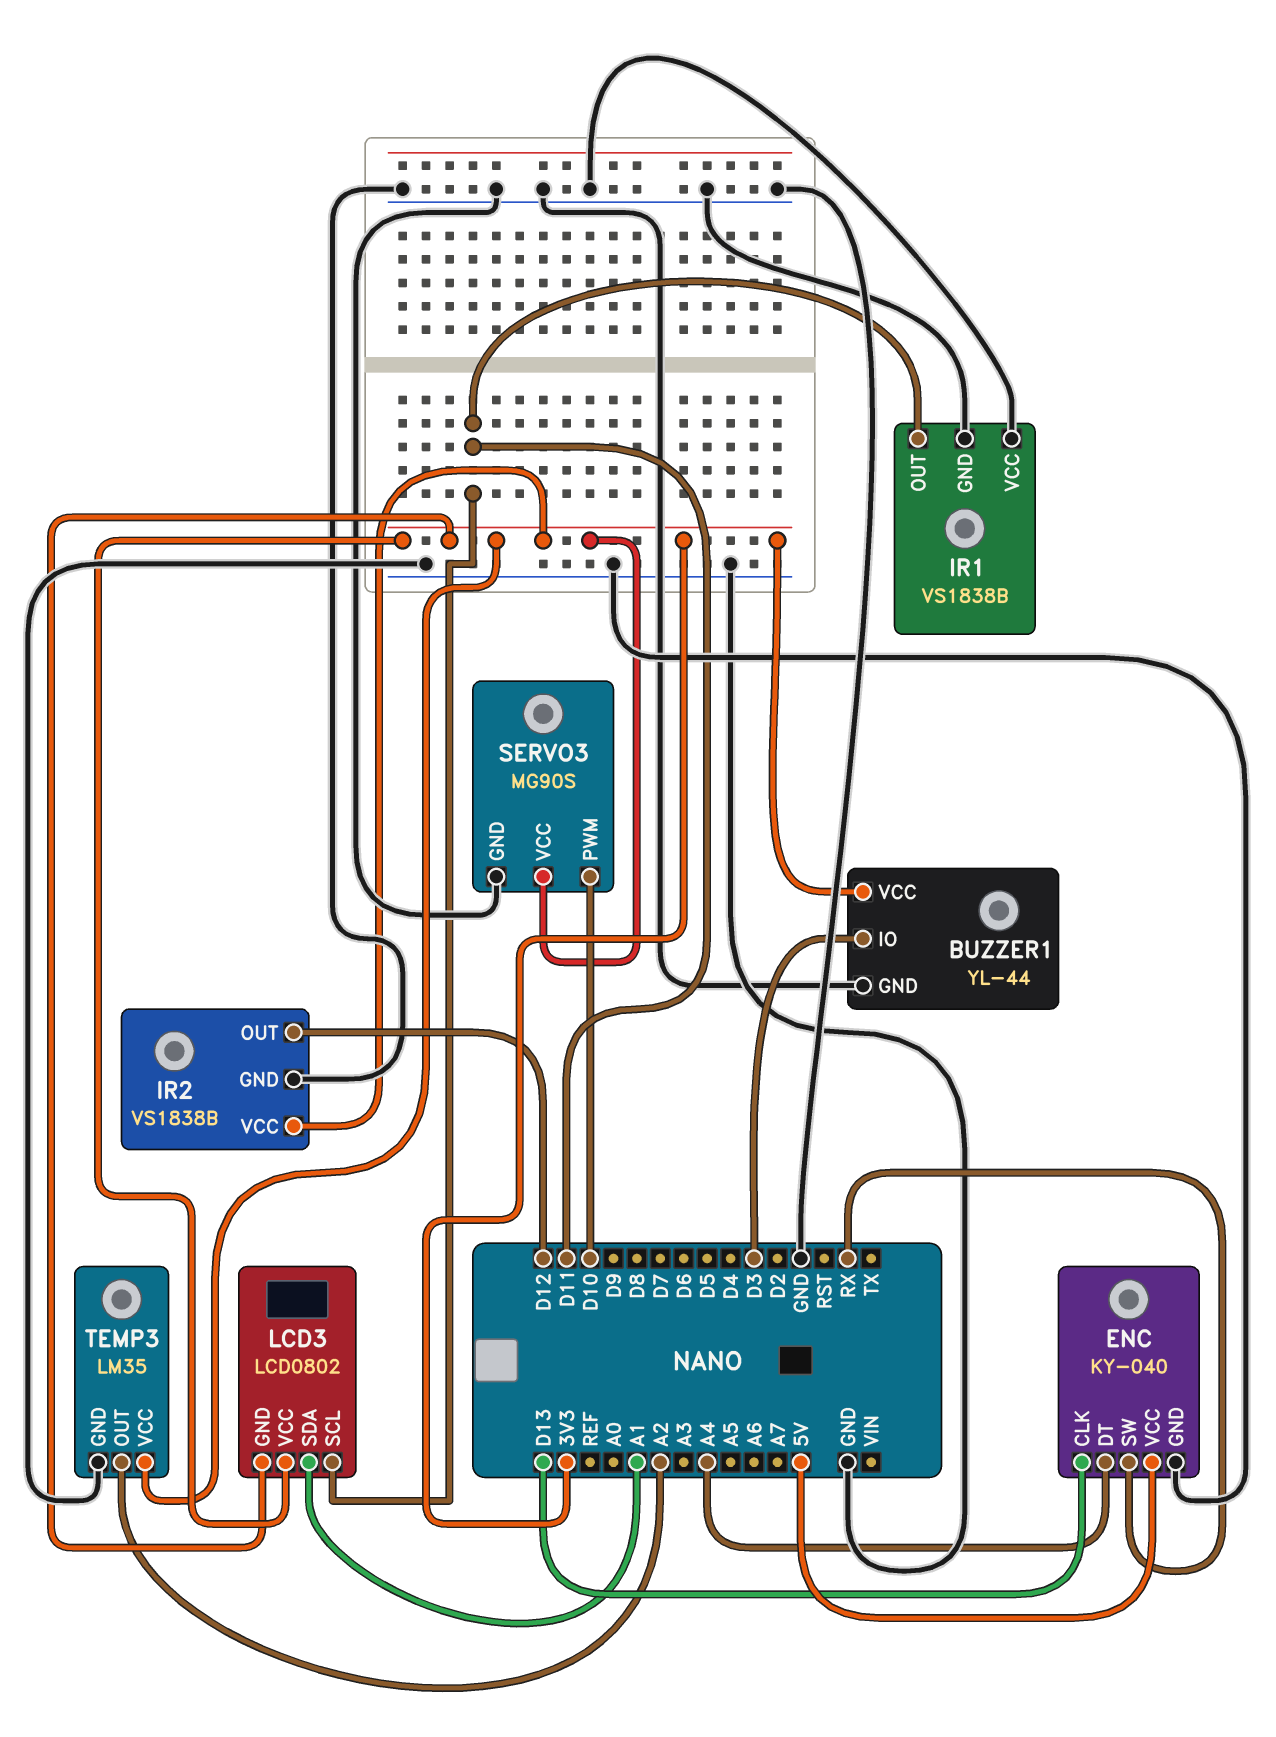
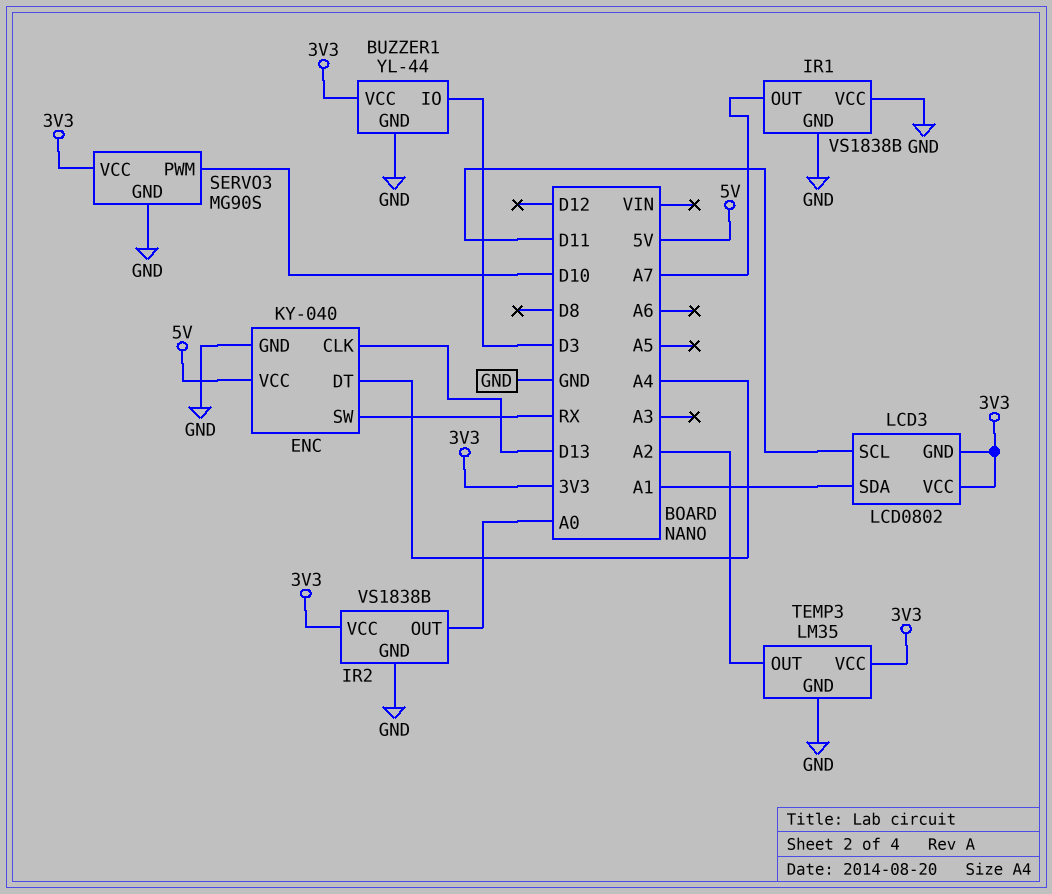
IR1 pin OUT: D11 -> A7
IR2 pin OUT: D12 -> A0

